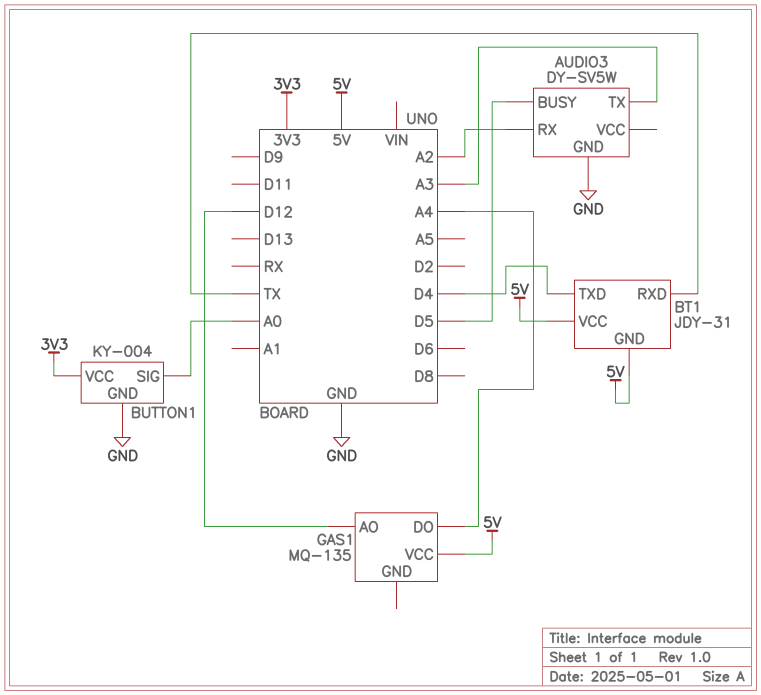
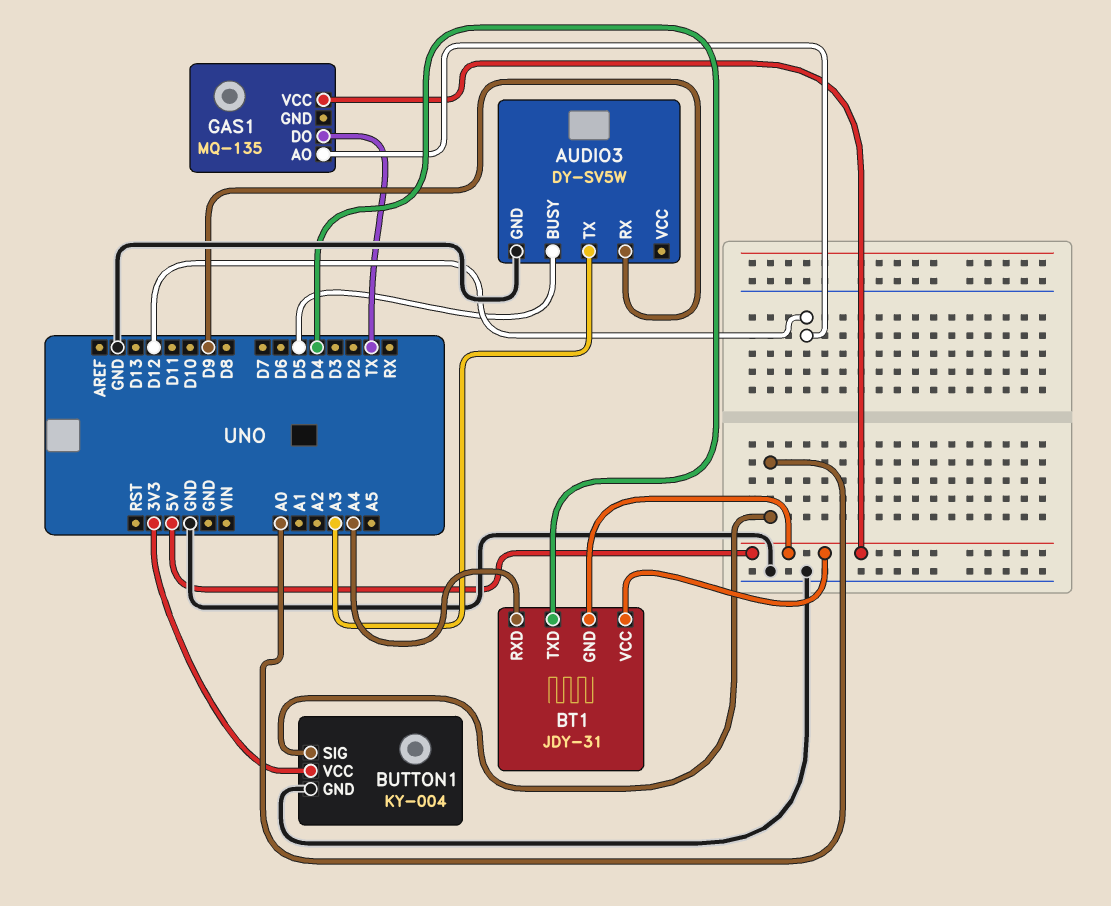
AUDIO3 pin RX: A2 -> D9
BT1 pin RXD: TX -> A4
GAS1 pin DO: A4 -> TX

